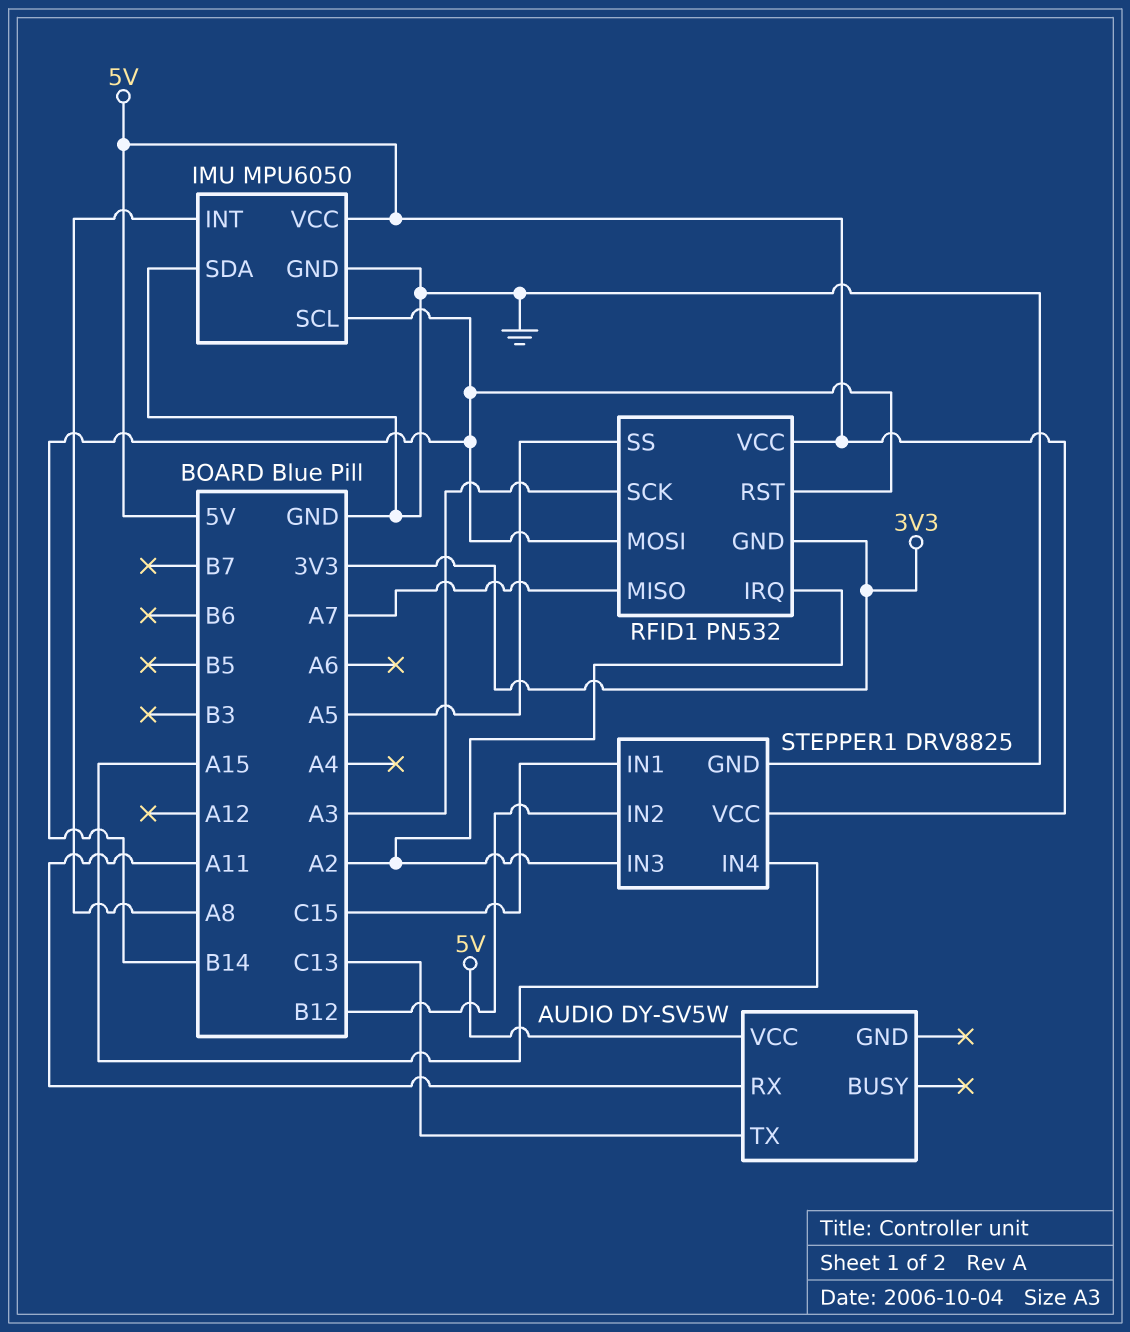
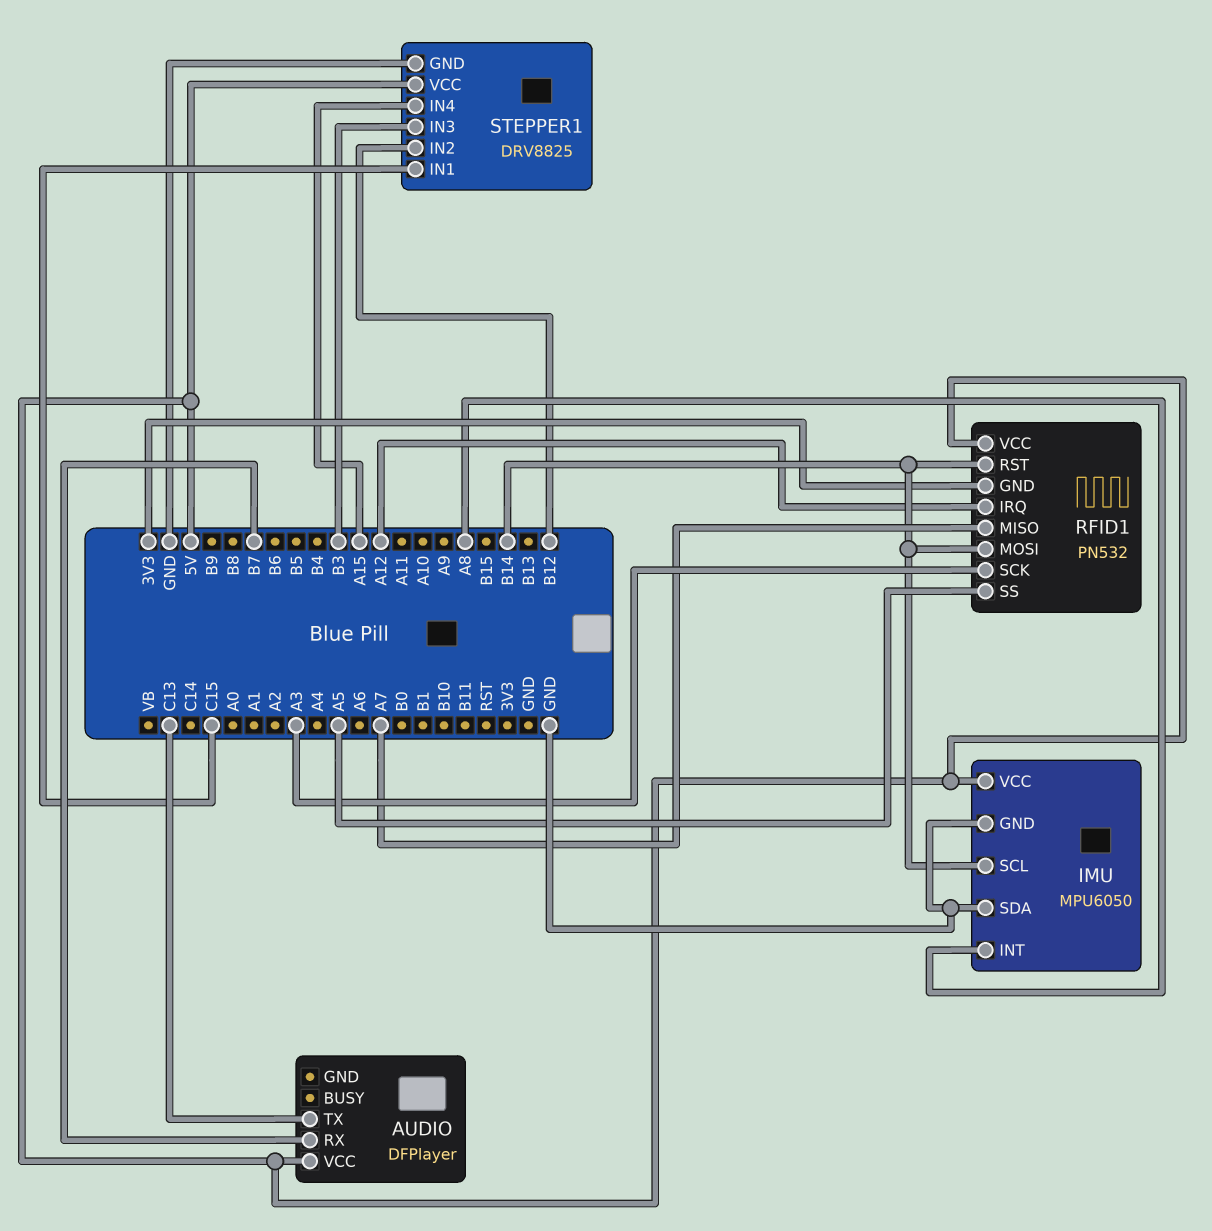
AUDIO: DY-SV5W -> DFPlayer
AUDIO pin RX: A11 -> B7
RFID1 pin IRQ: A2 -> A12
STEPPER1 pin IN3: A2 -> B3

